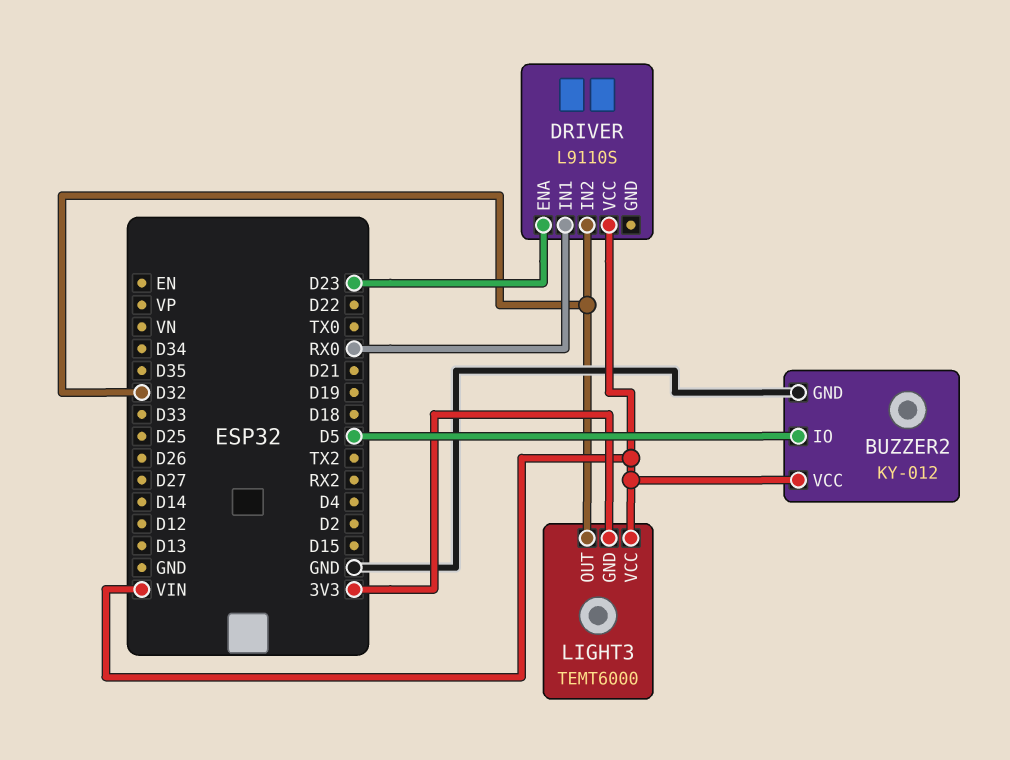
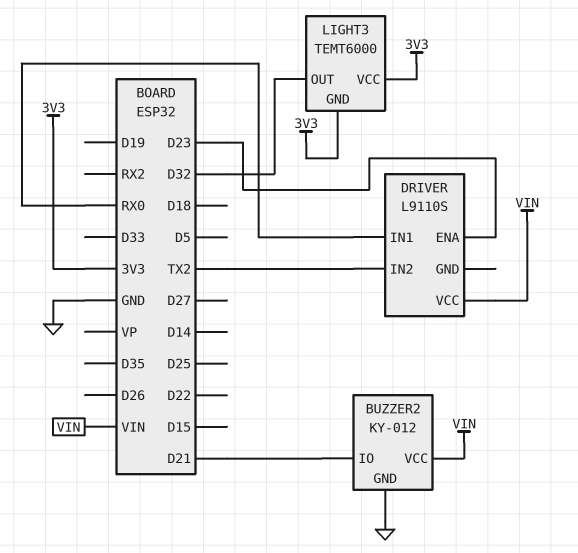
BUZZER2 pin IO: D5 -> D21
DRIVER pin IN2: D32 -> TX2
LIGHT3 pin VCC: VIN -> 3V3

